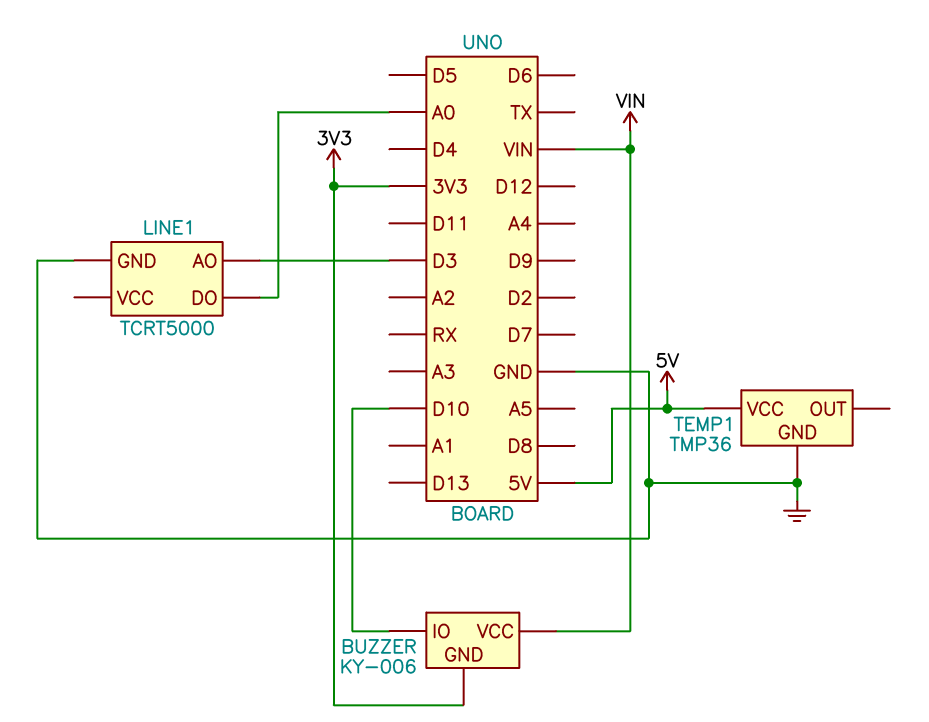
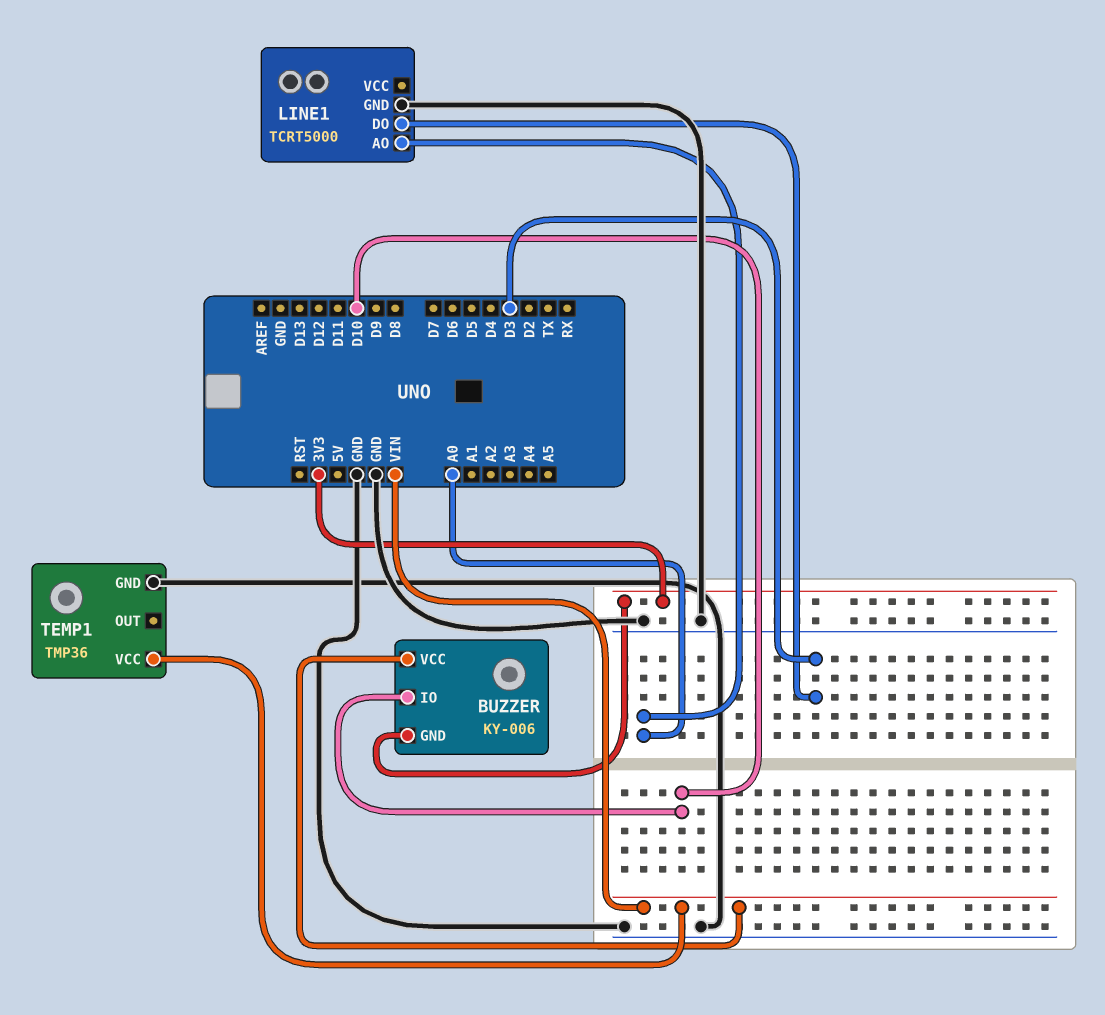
LINE1 pin AO: D3 -> A0
LINE1 pin DO: A0 -> D3
TEMP1 pin VCC: 5V -> VIN

